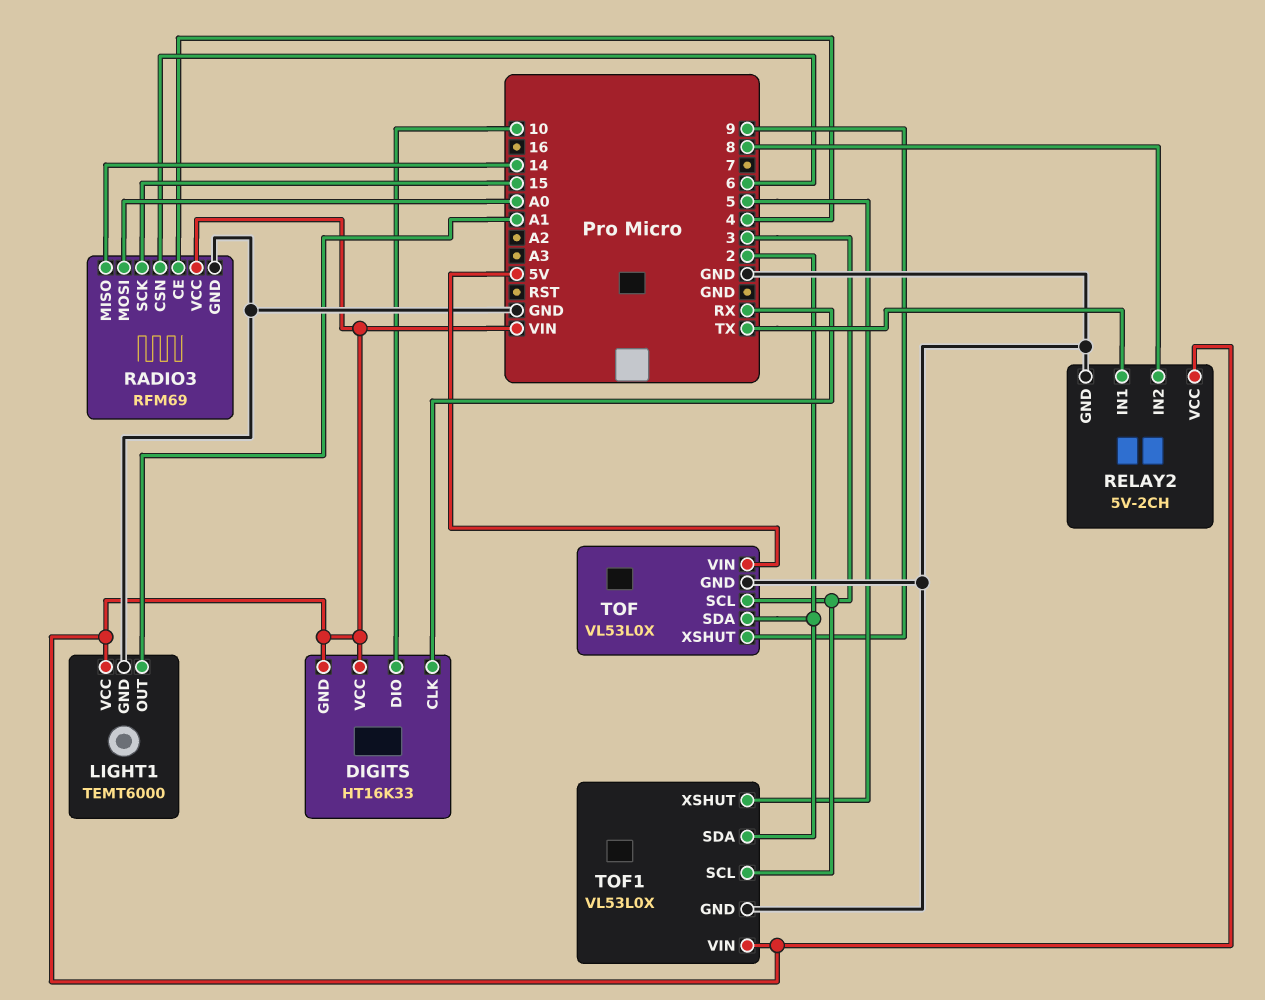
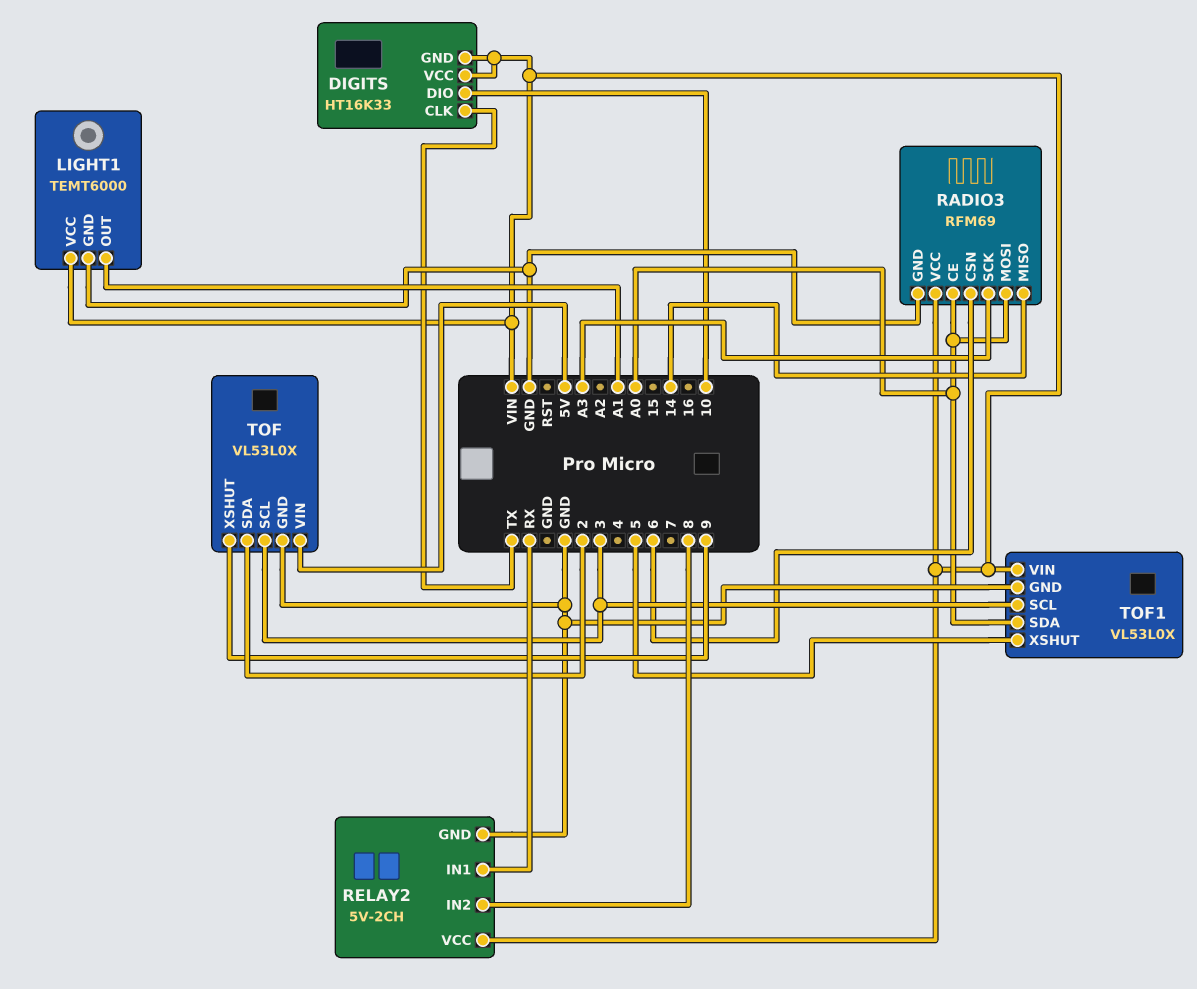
DIGITS pin CLK: RX -> TX
RADIO3 pin CE: 4 -> A0
RADIO3 pin SCK: 15 -> A3
RELAY2 pin IN1: TX -> RX
TOF1 pin SDA: 2 -> A0

